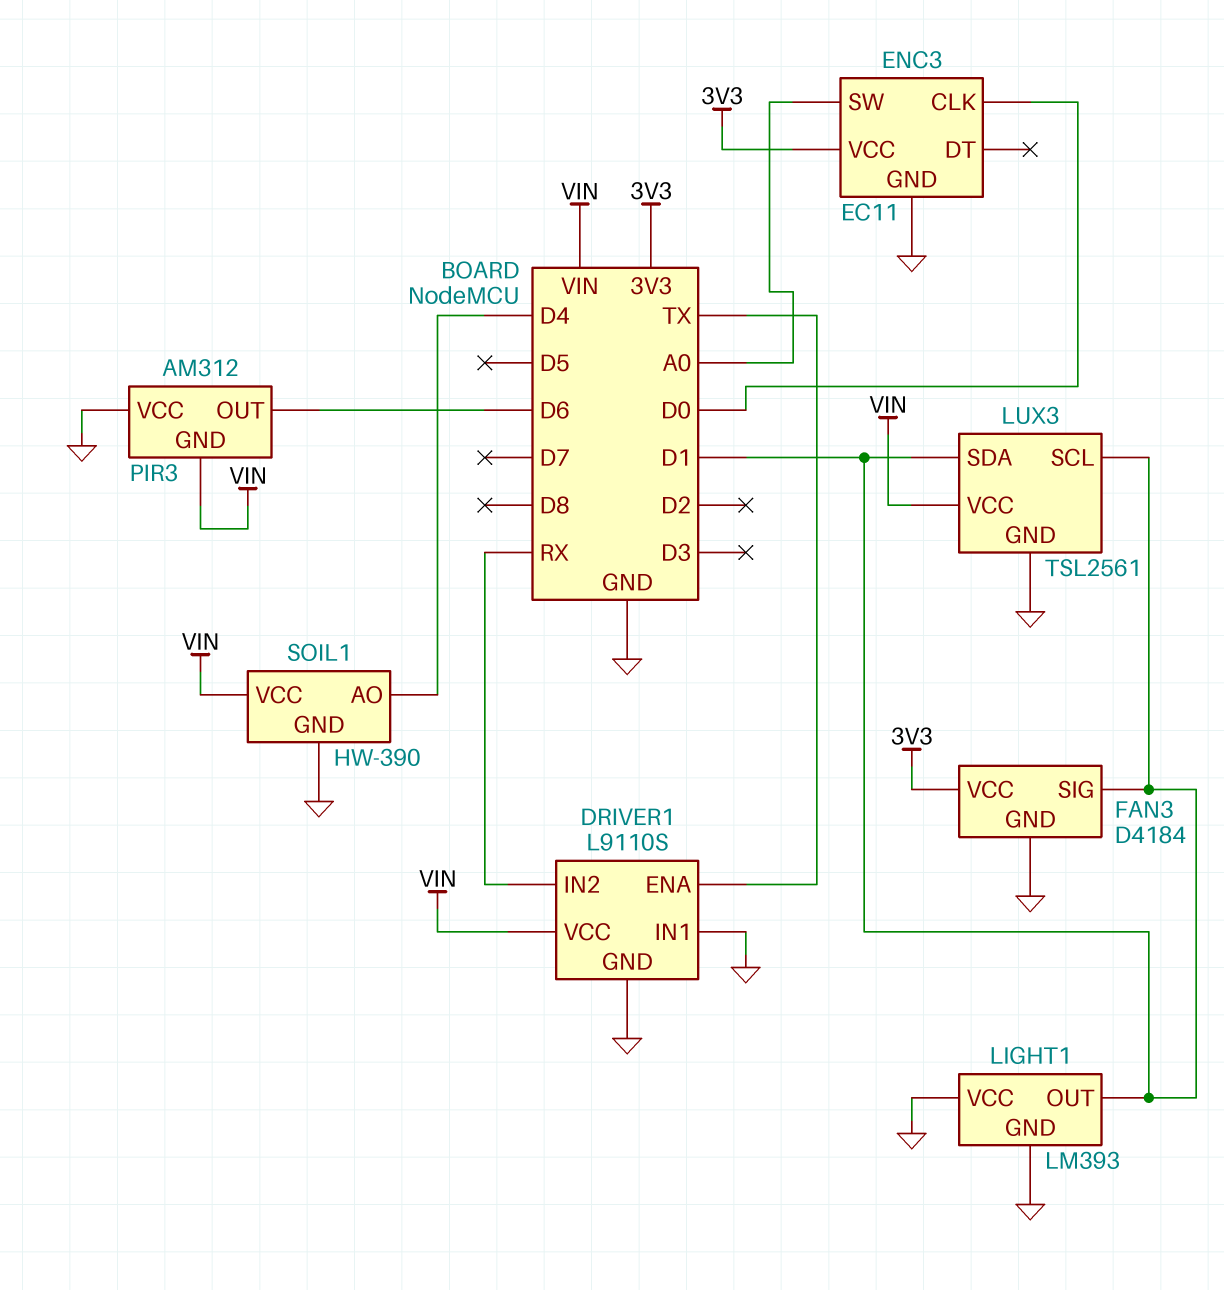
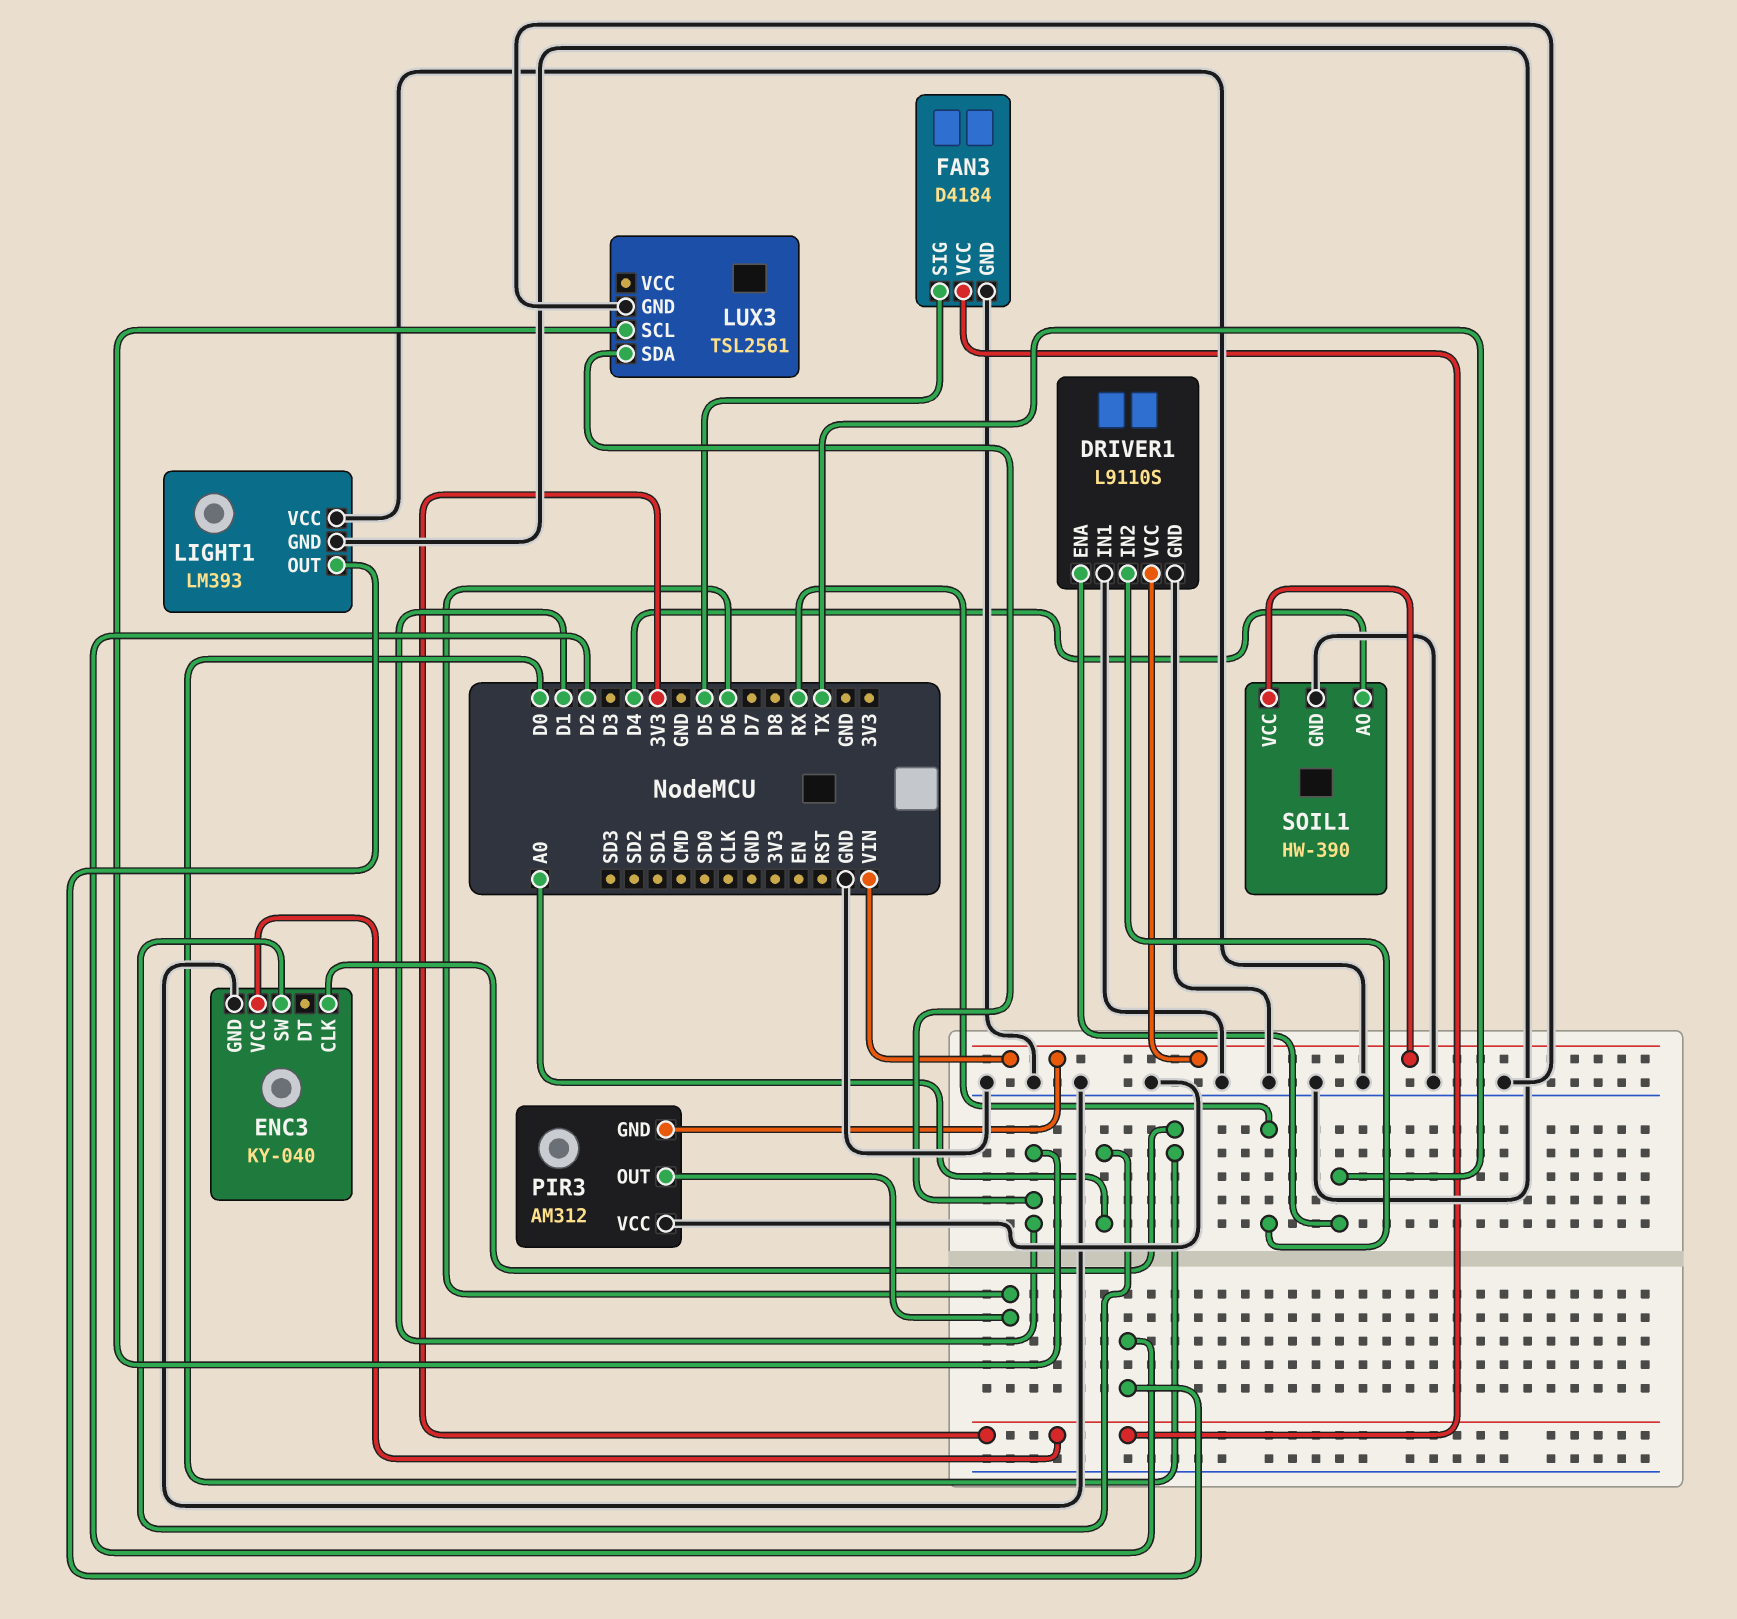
ENC3: EC11 -> KY-040
FAN3 pin SIG: D1 -> D5
LIGHT1 pin OUT: D1 -> D2
LUX3 pin VCC: VIN -> none

